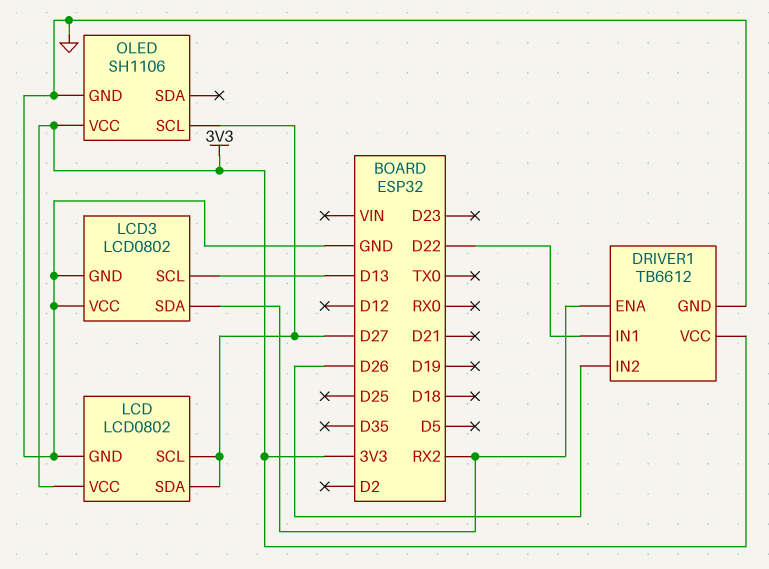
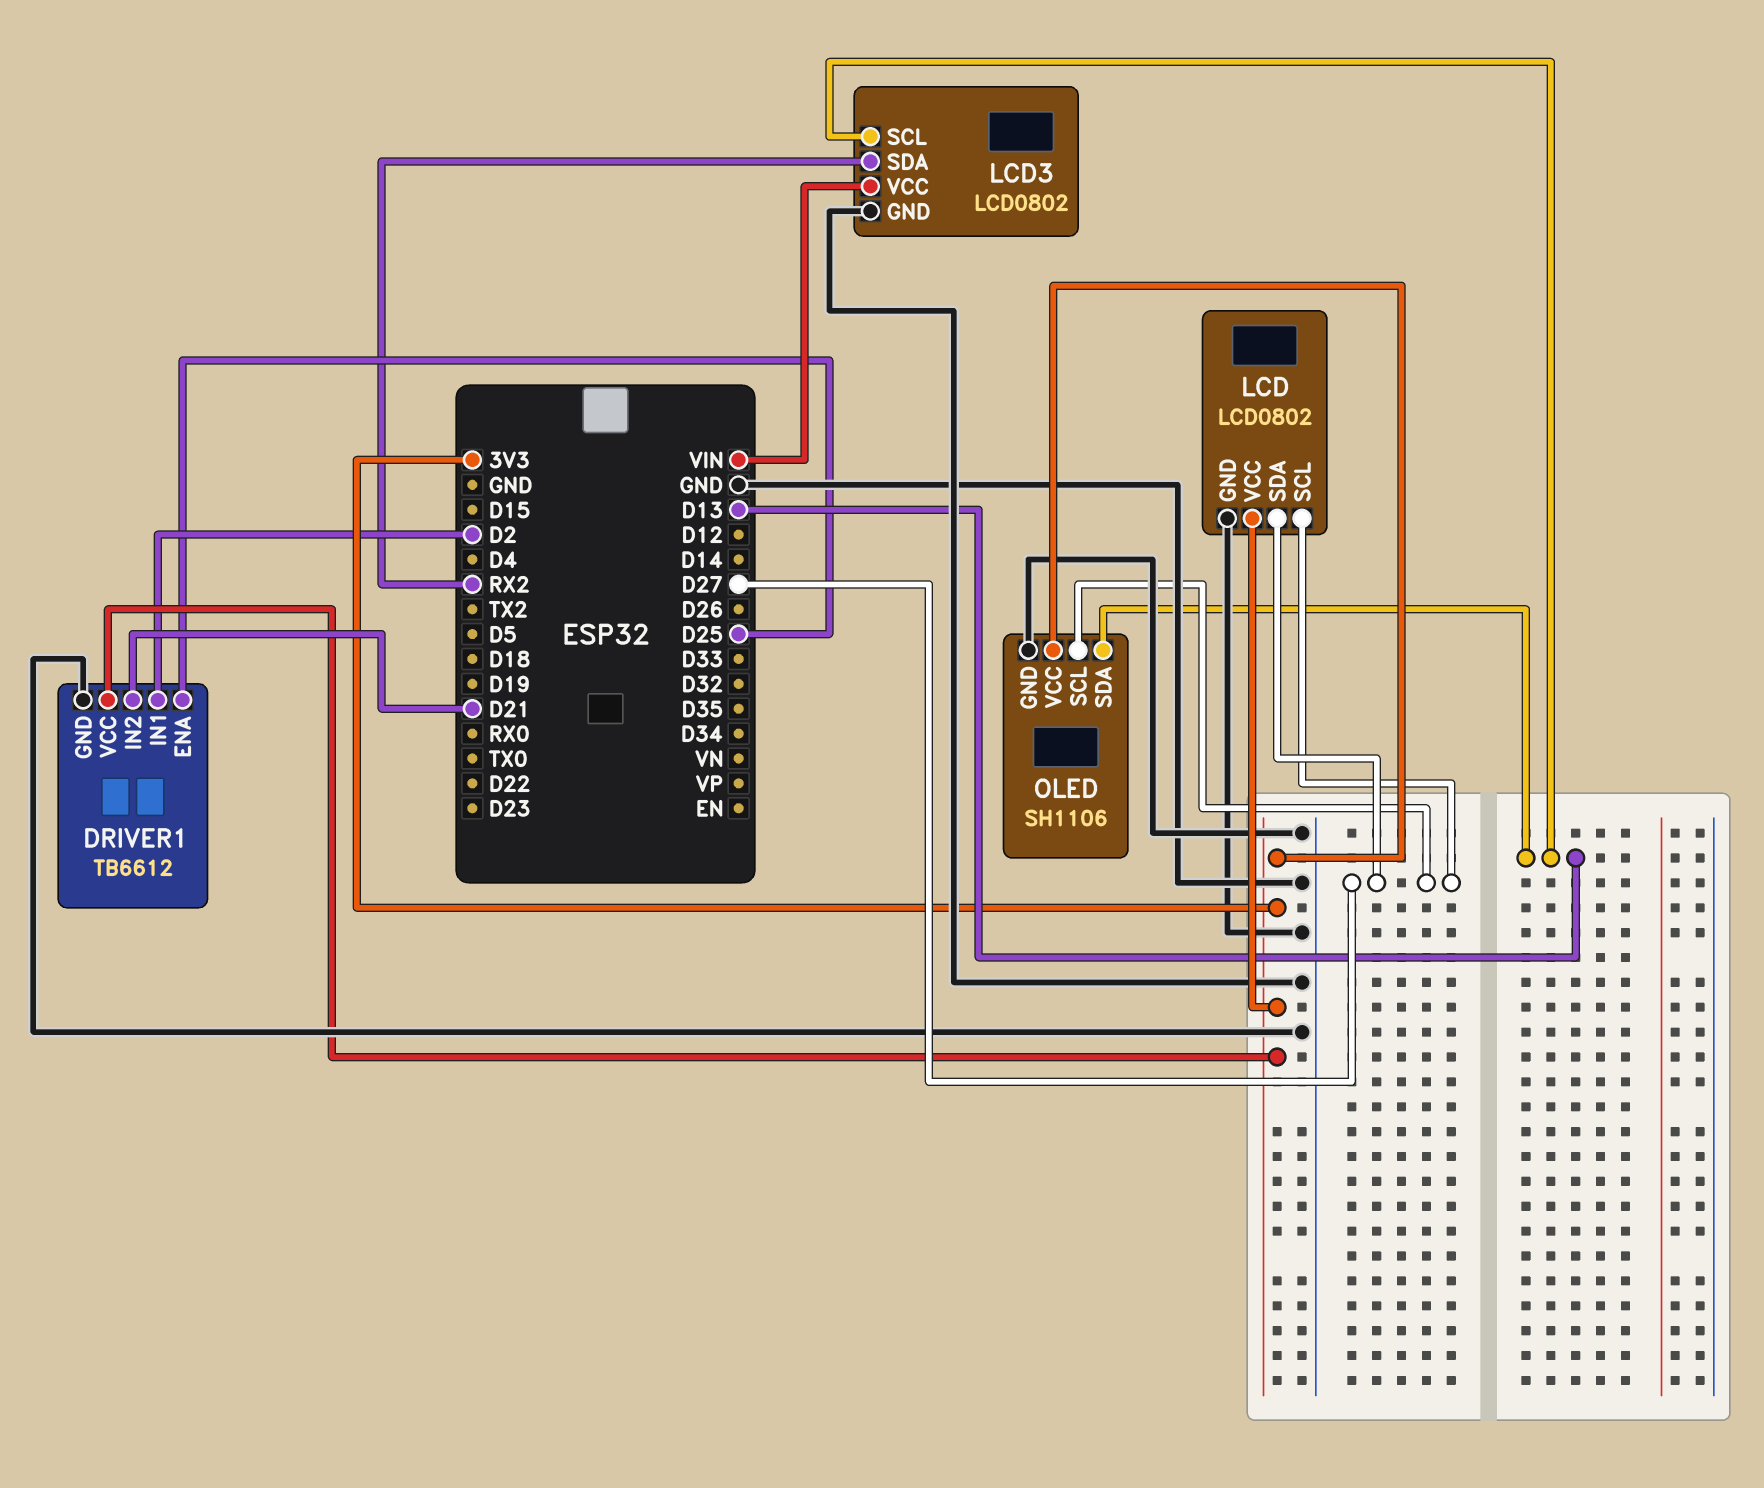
DRIVER1 pin ENA: RX2 -> D25
DRIVER1 pin IN1: D22 -> D2
DRIVER1 pin IN2: D26 -> D21
LCD3 pin VCC: GND -> VIN
OLED pin SDA: none -> D13

